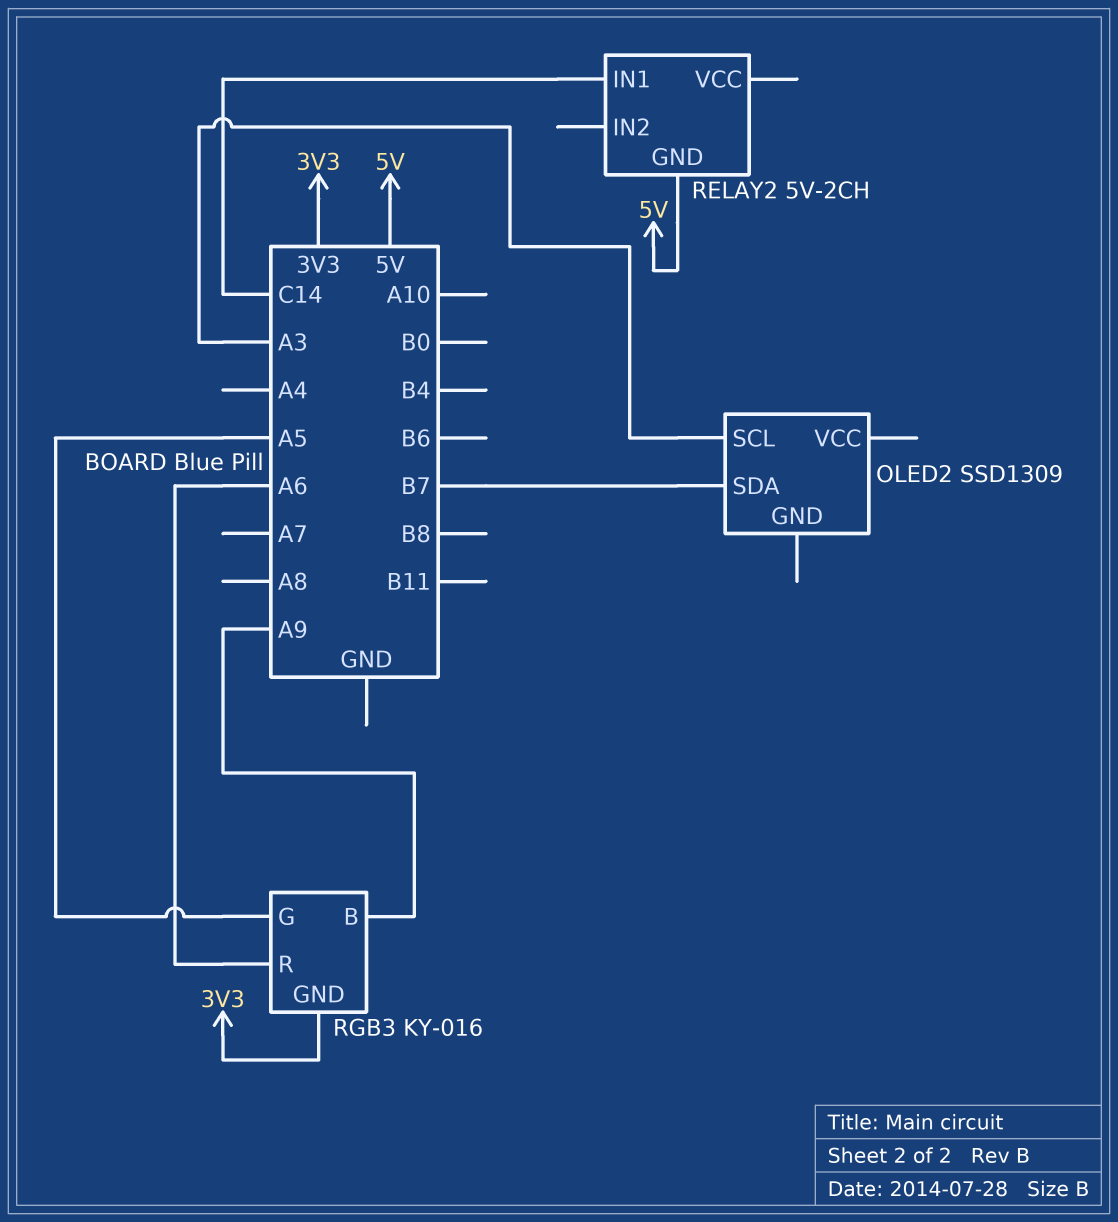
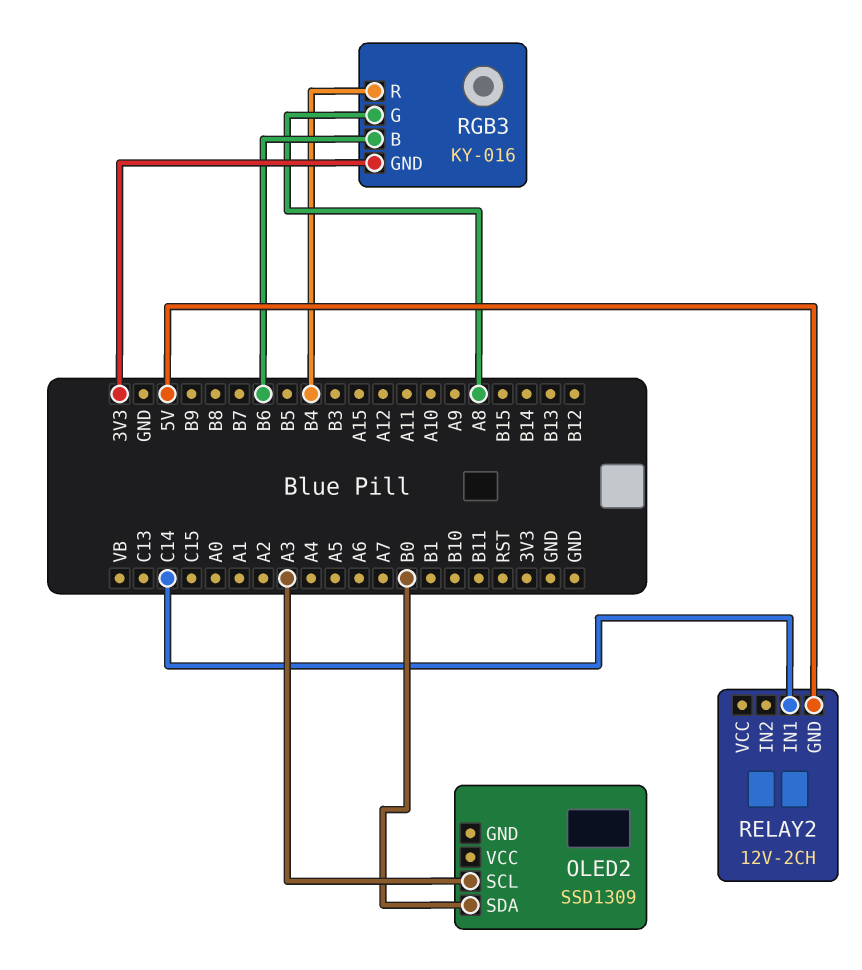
OLED2 pin SDA: B7 -> B0
RELAY2: 5V-2CH -> 12V-2CH
RGB3 pin B: A9 -> B6
RGB3 pin G: A5 -> A8
RGB3 pin R: A6 -> B4

